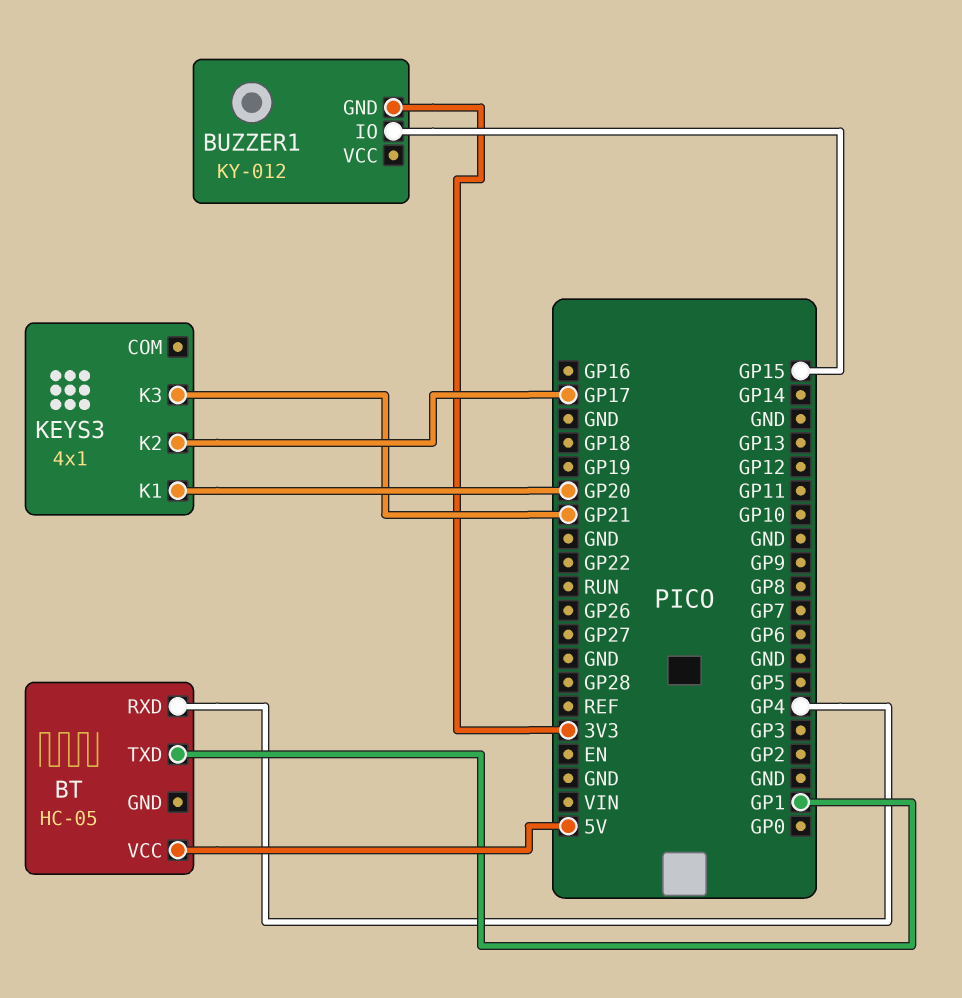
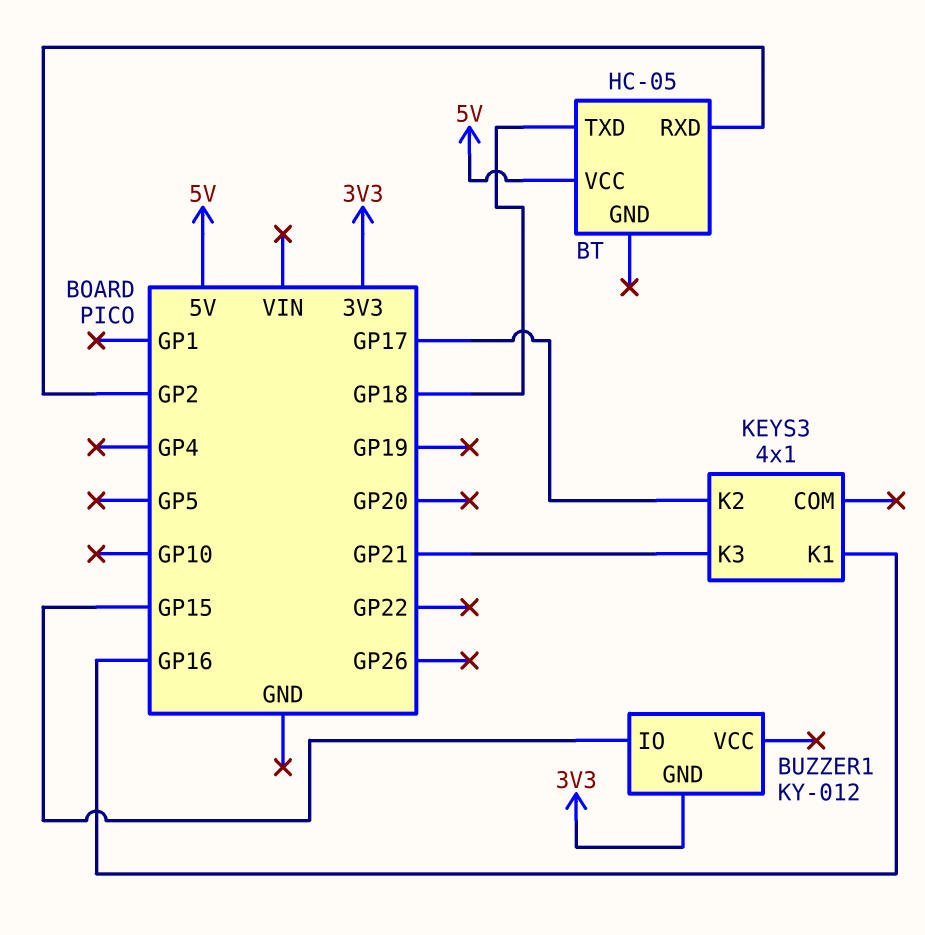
BT pin RXD: GP4 -> GP2
BT pin TXD: GP1 -> GP18
KEYS3 pin K1: GP20 -> GP16

